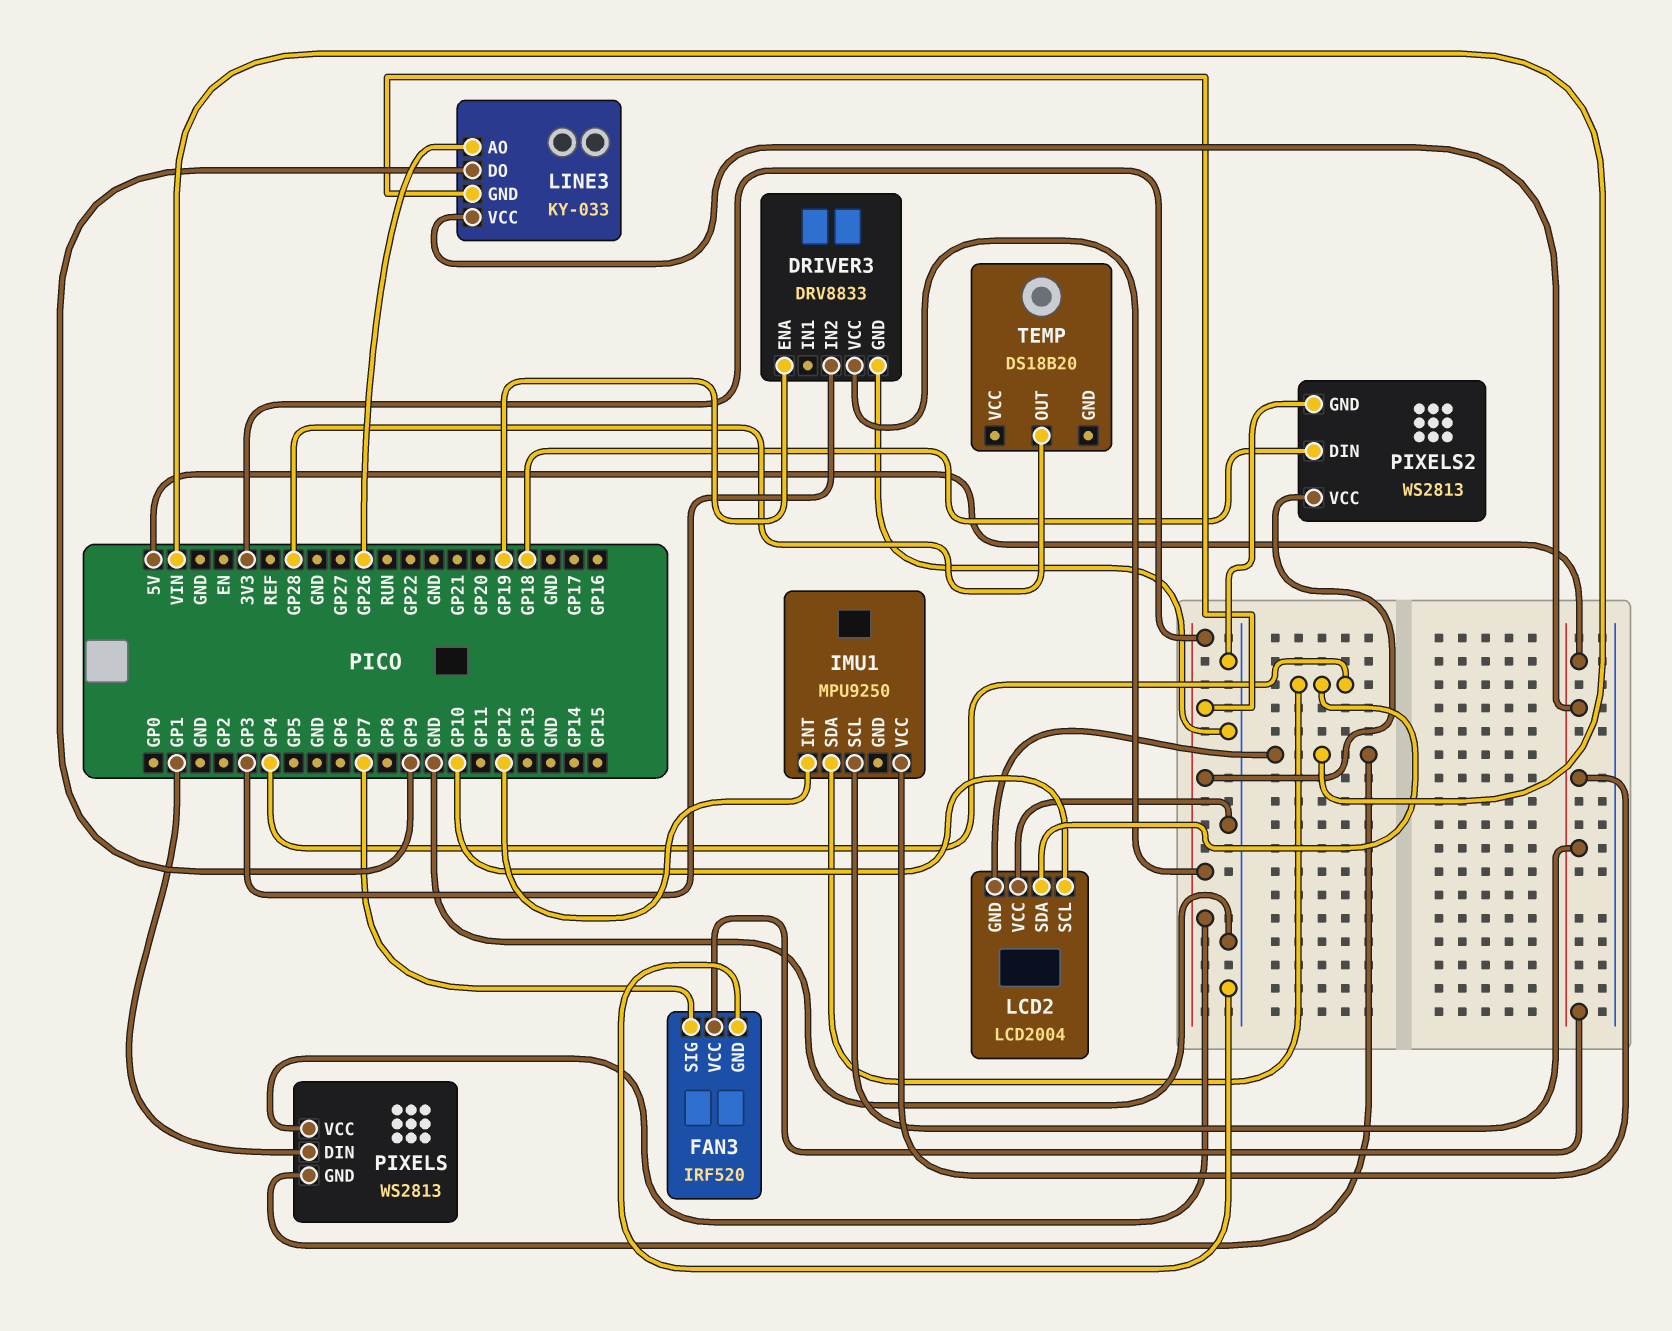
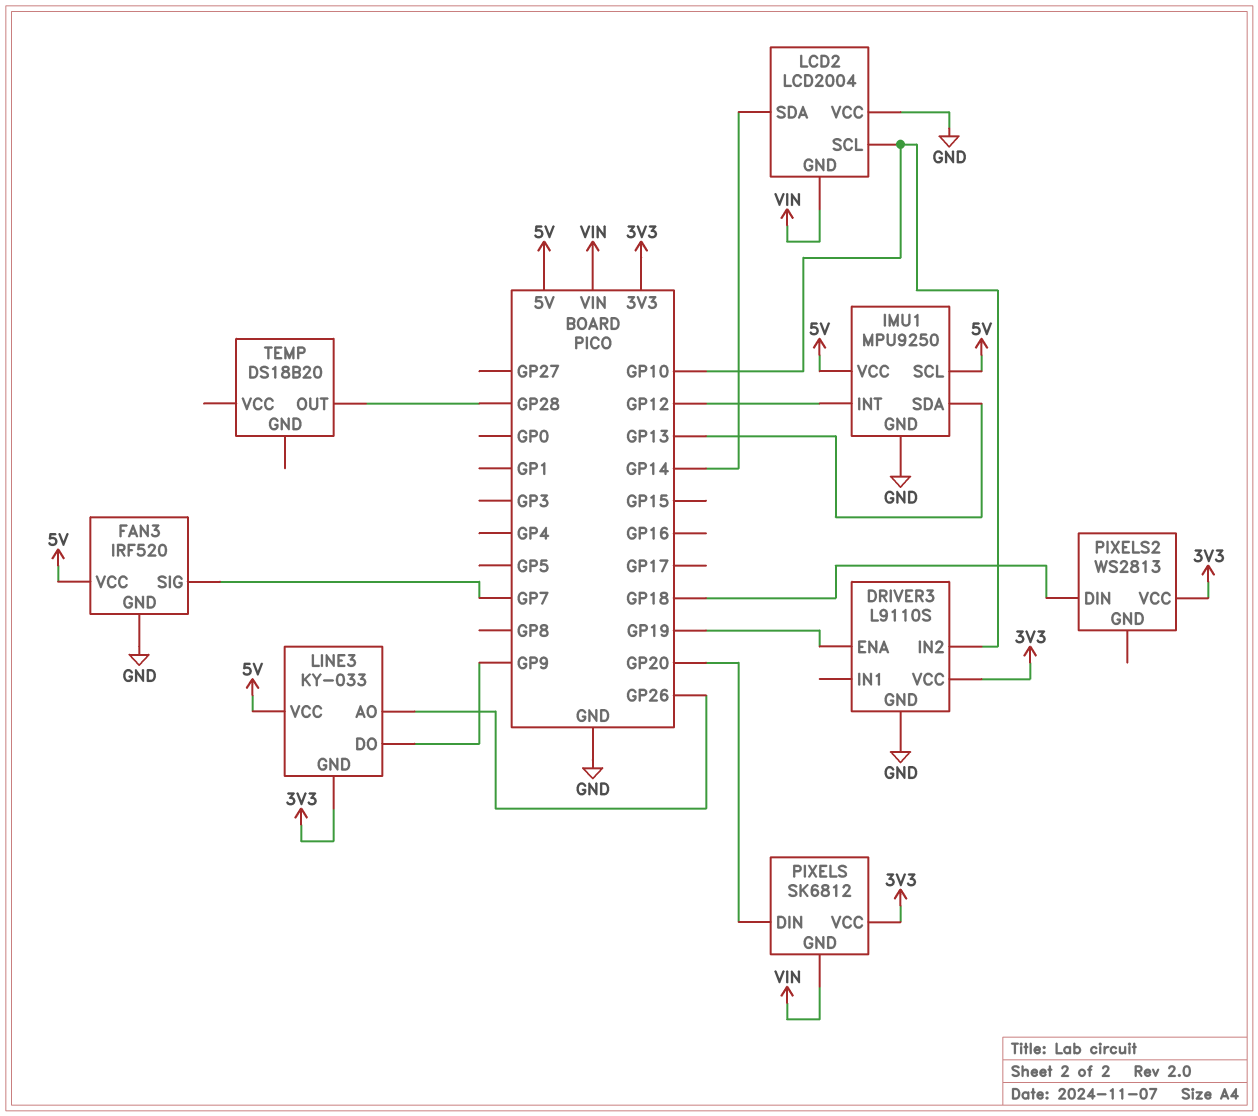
DRIVER3: DRV8833 -> L9110S
DRIVER3 pin IN2: GP3 -> GP10
IMU1 pin GND: none -> GND
IMU1 pin SDA: GP4 -> GP13
LCD2 pin SDA: GP4 -> GP14
PIXELS: WS2813 -> SK6812
PIXELS pin DIN: GP1 -> GP20
PIXELS2 pin GND: GND -> none

